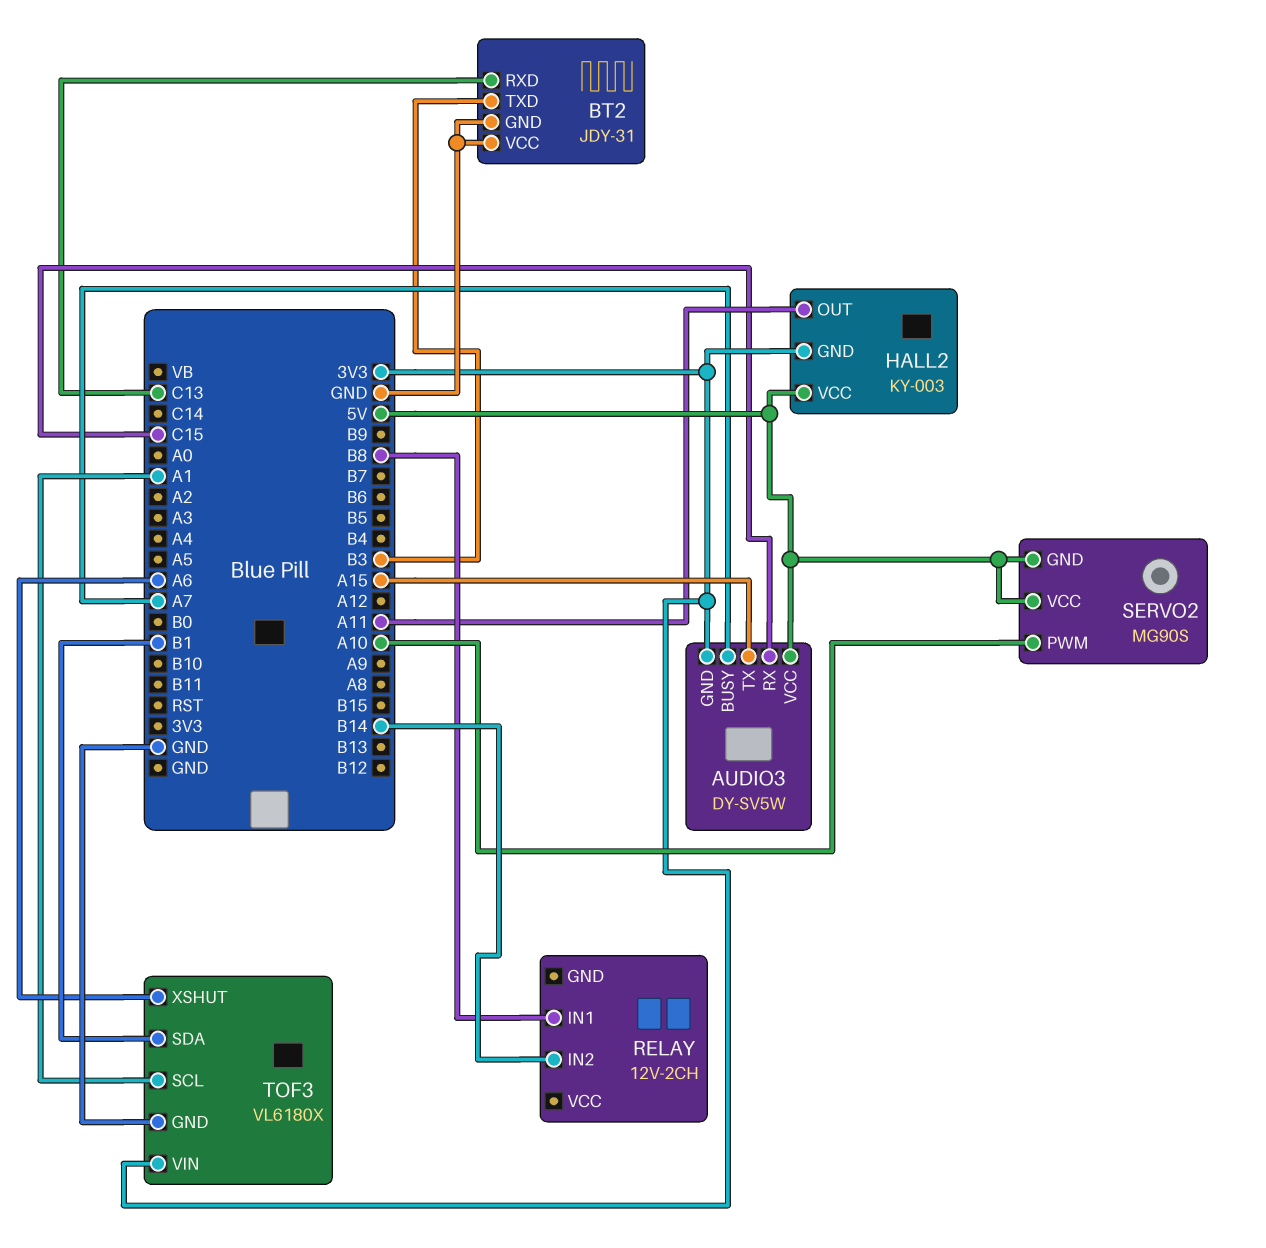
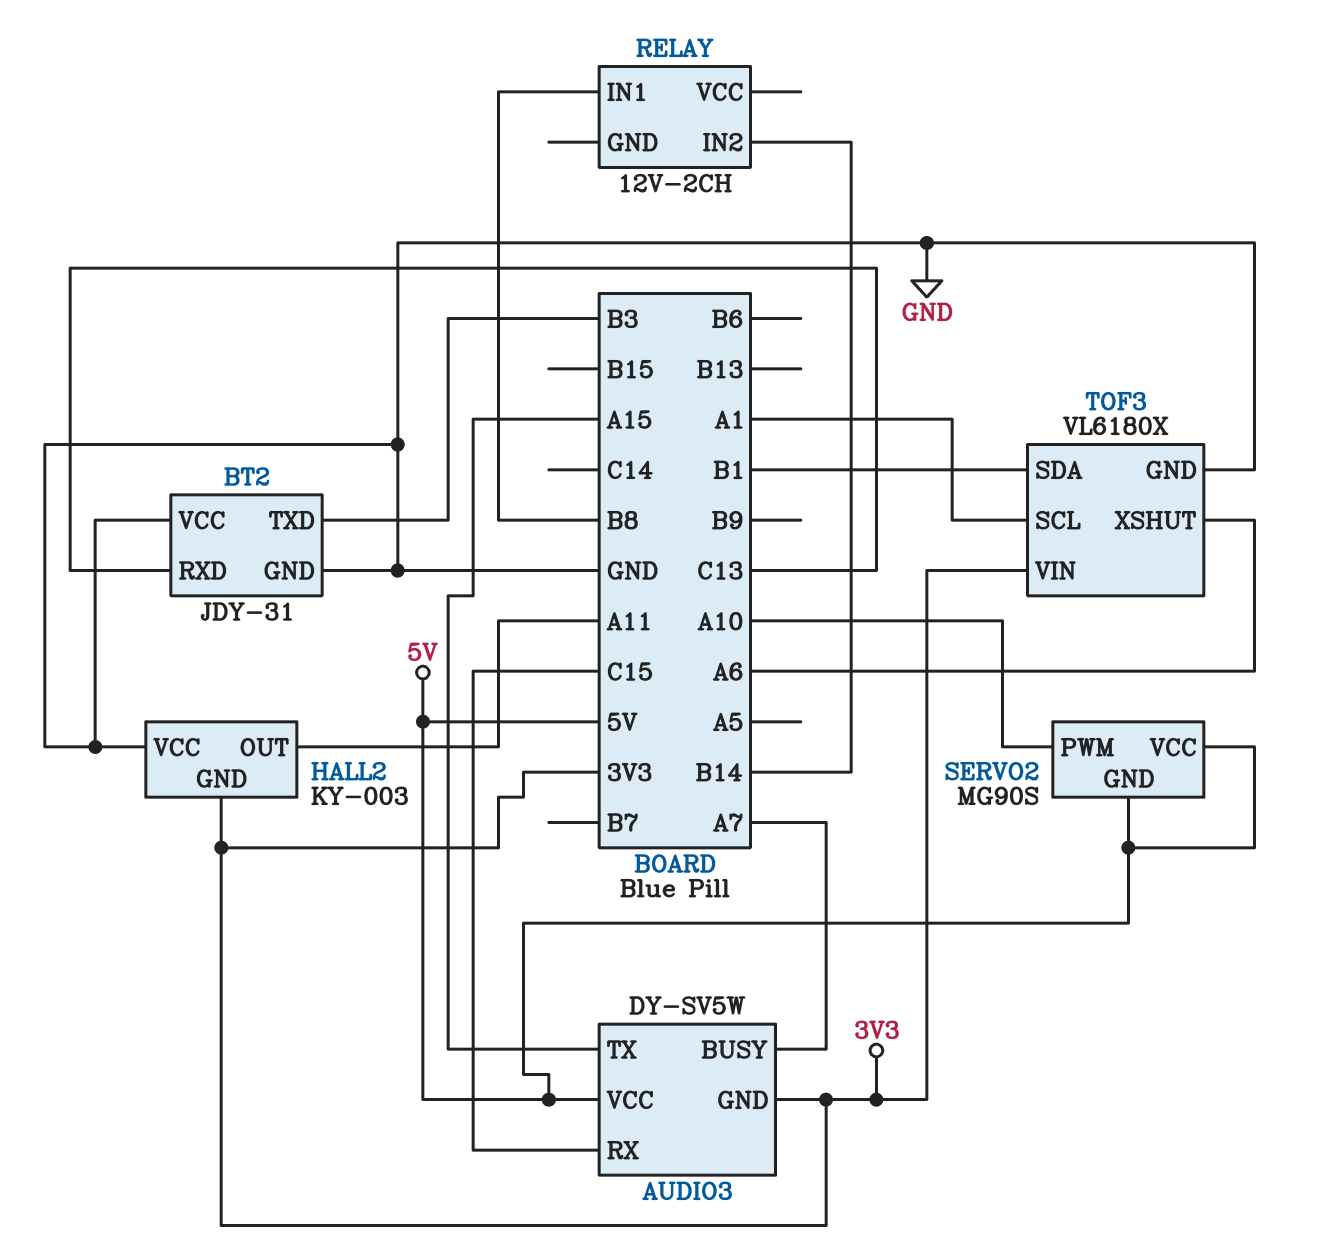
HALL2 pin VCC: 5V -> GND

